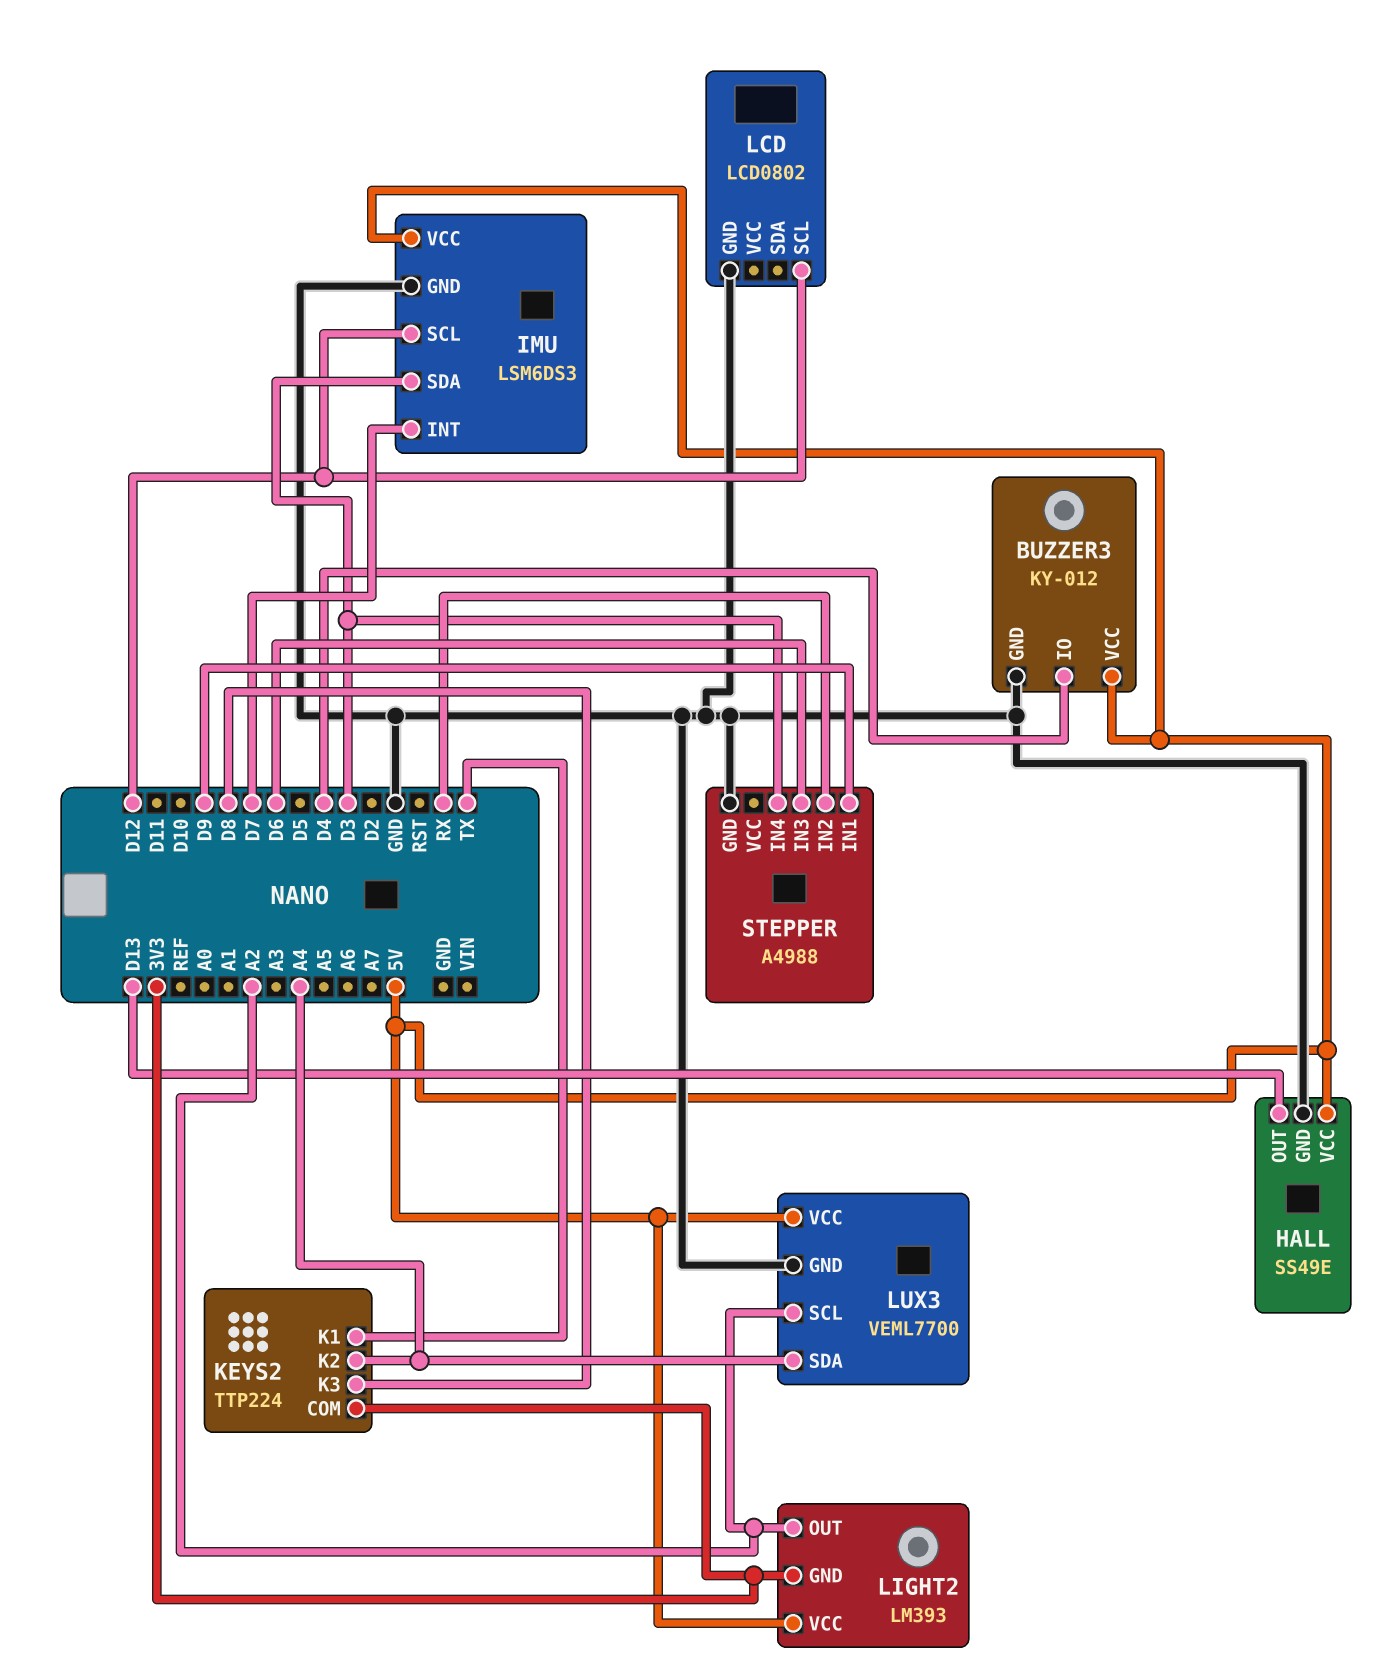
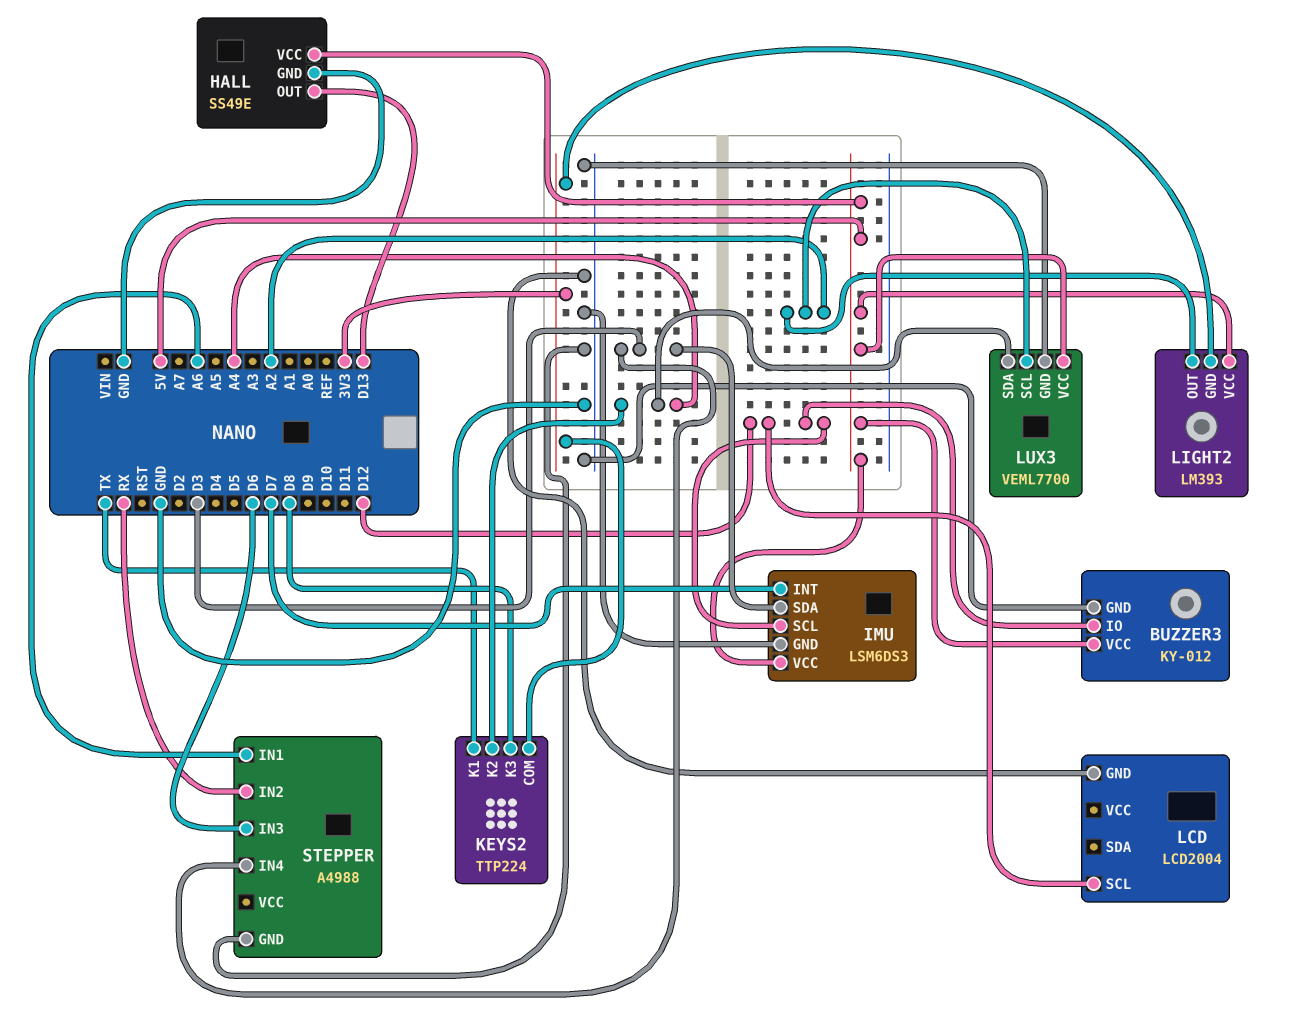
BUZZER3 pin IO: D4 -> D12
LCD: LCD0802 -> LCD2004
STEPPER pin IN1: D9 -> A6

